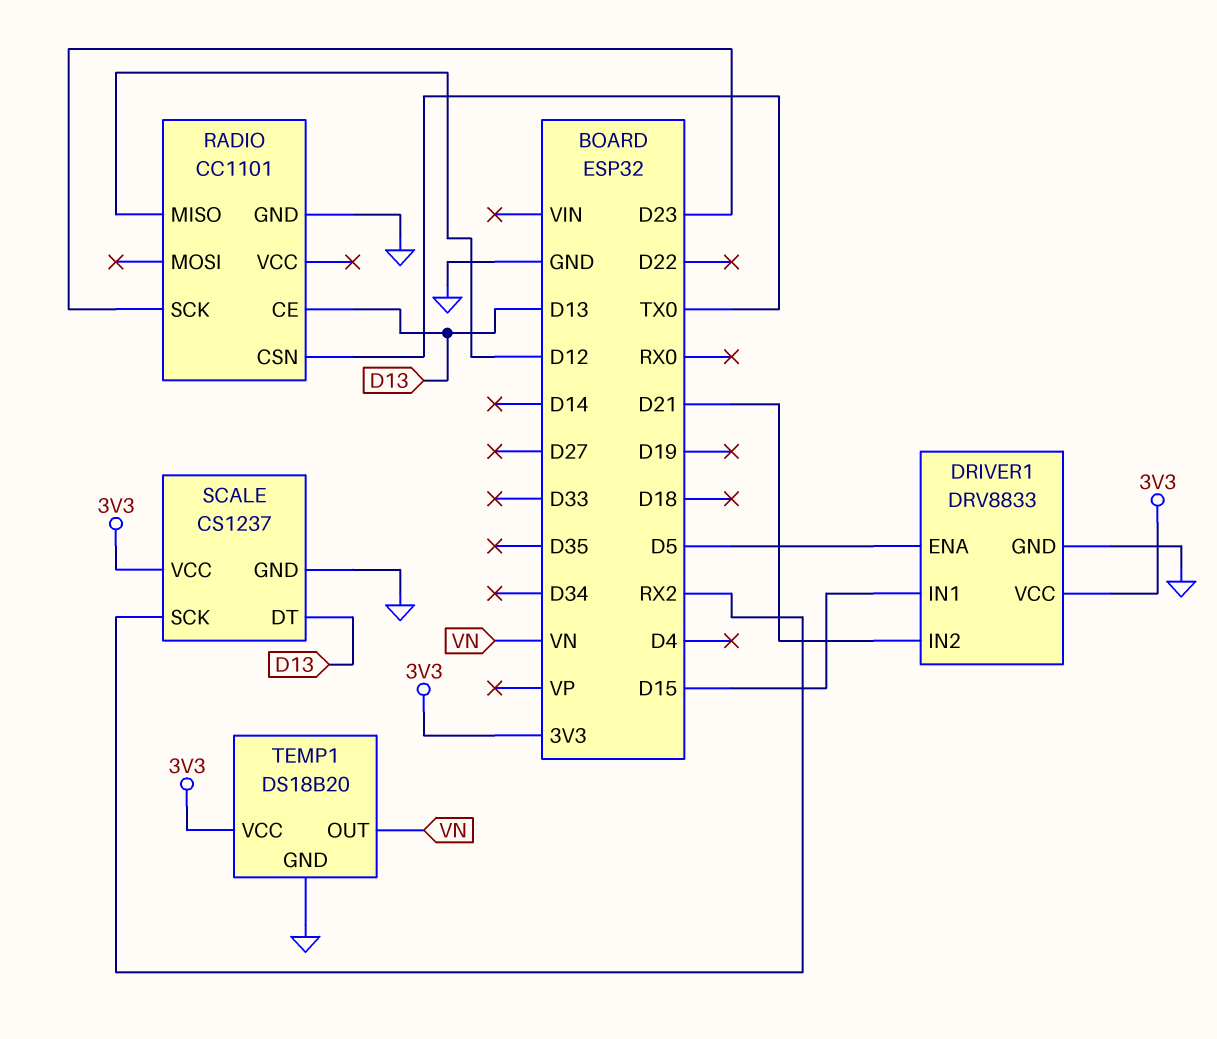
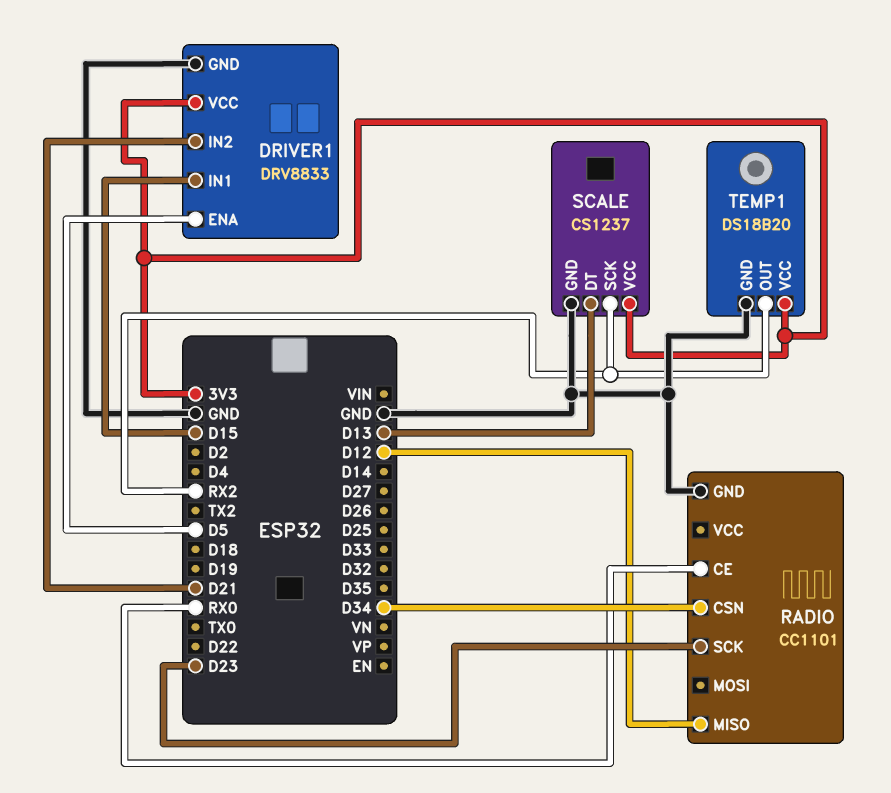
RADIO pin CE: D13 -> RX0
RADIO pin CSN: TX0 -> D34
TEMP1 pin OUT: VN -> RX2

